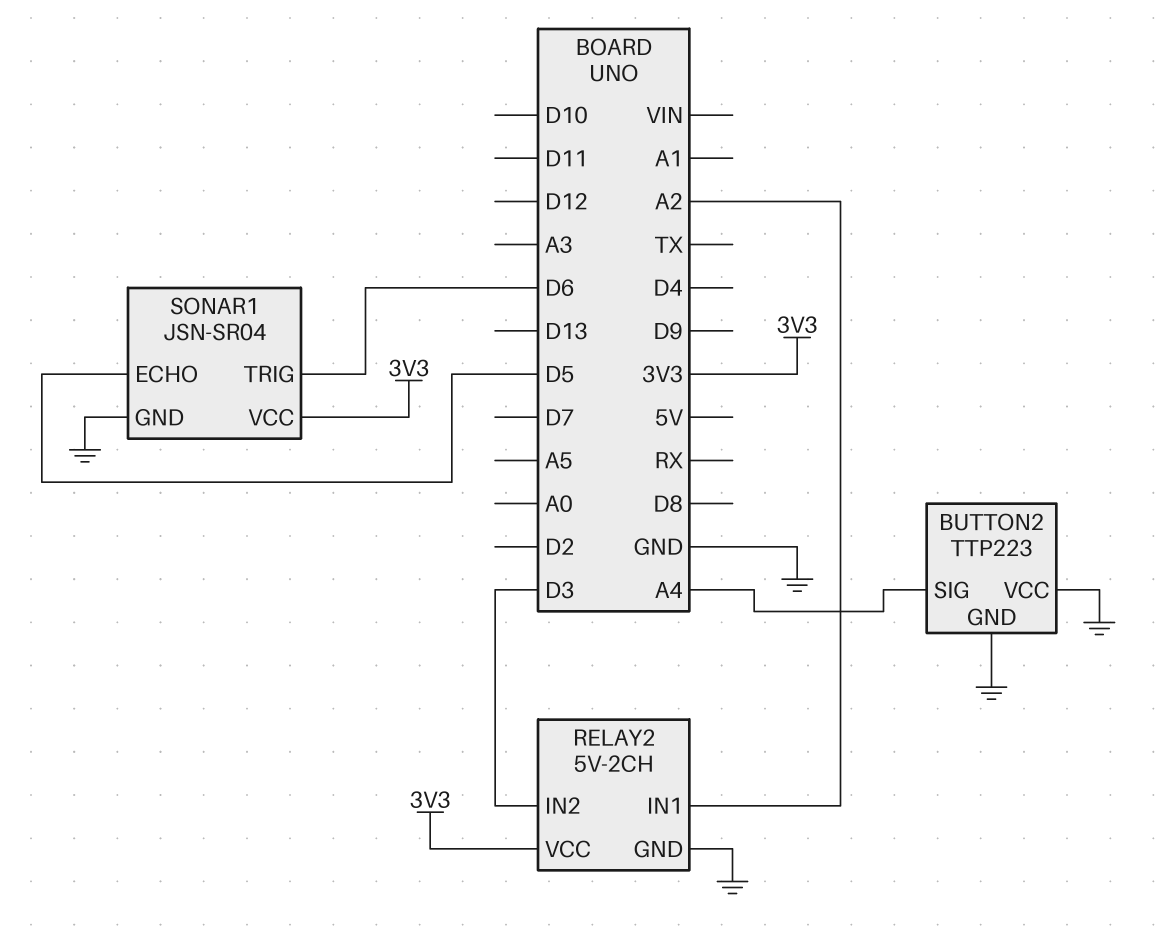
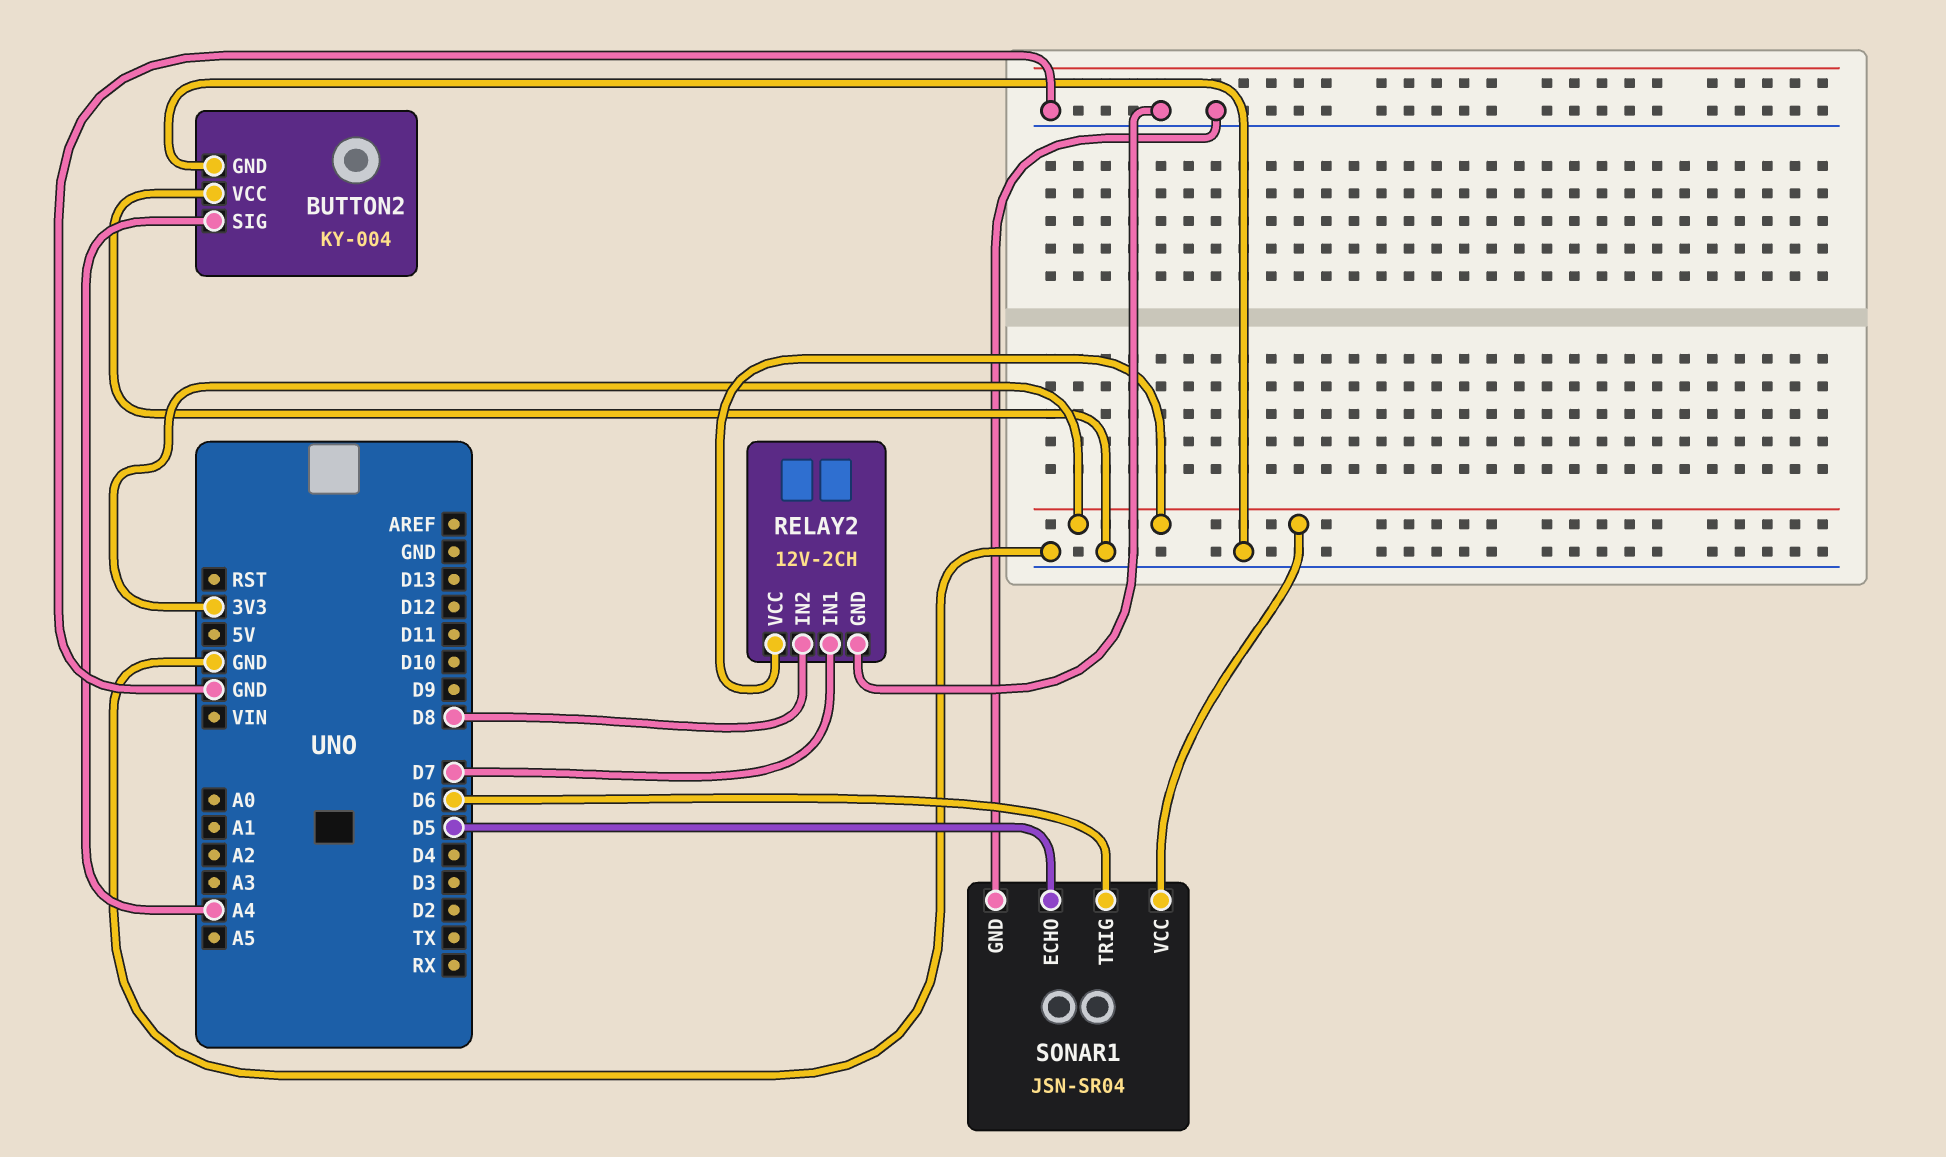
BUTTON2: TTP223 -> KY-004
RELAY2: 5V-2CH -> 12V-2CH
RELAY2 pin IN1: A2 -> D7
RELAY2 pin IN2: D3 -> D8

